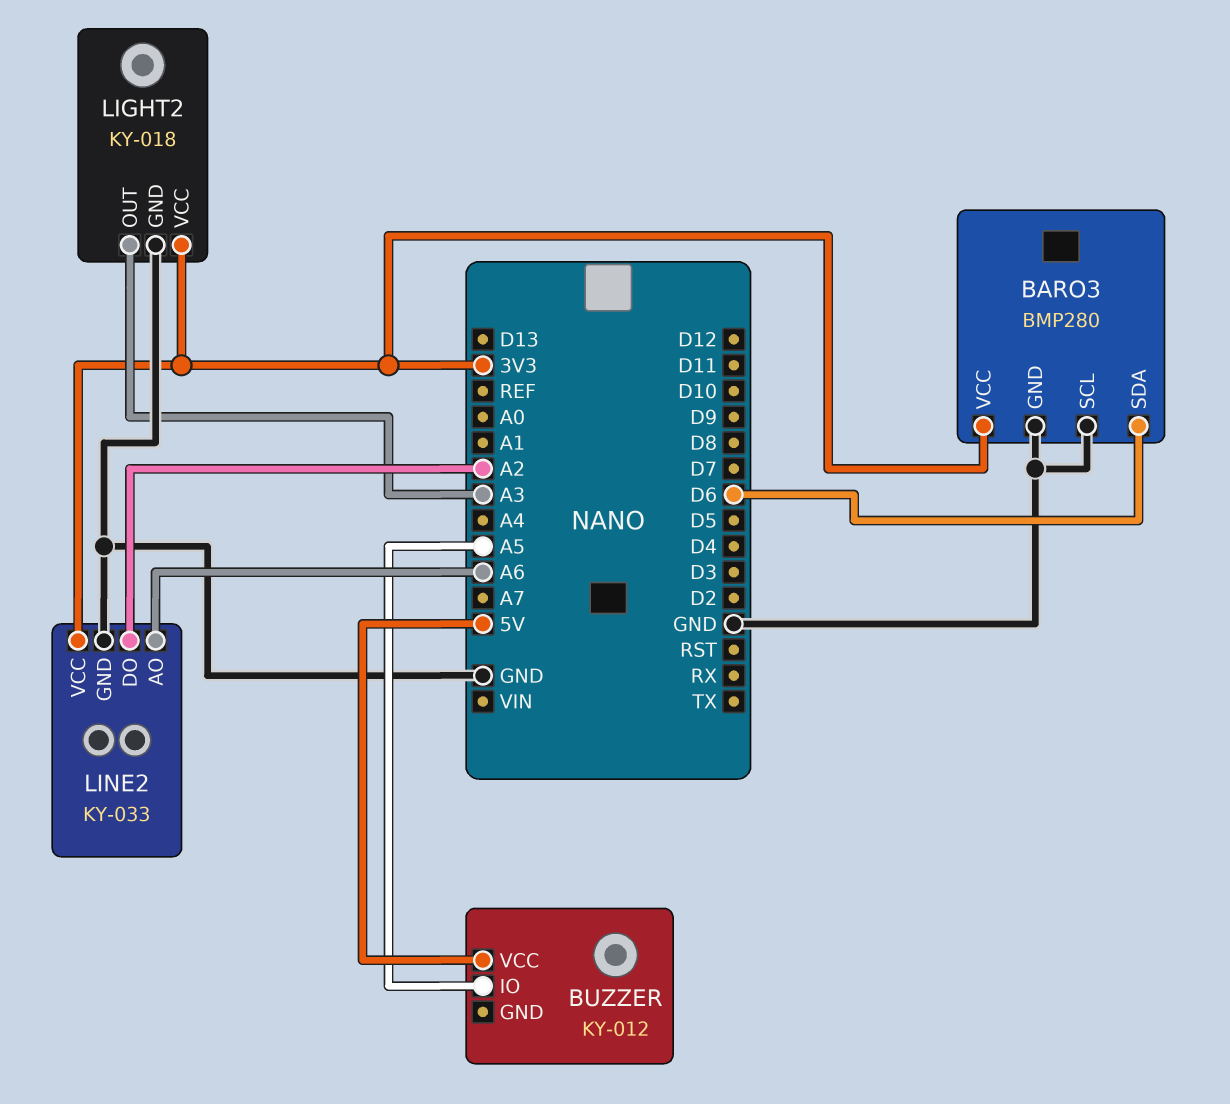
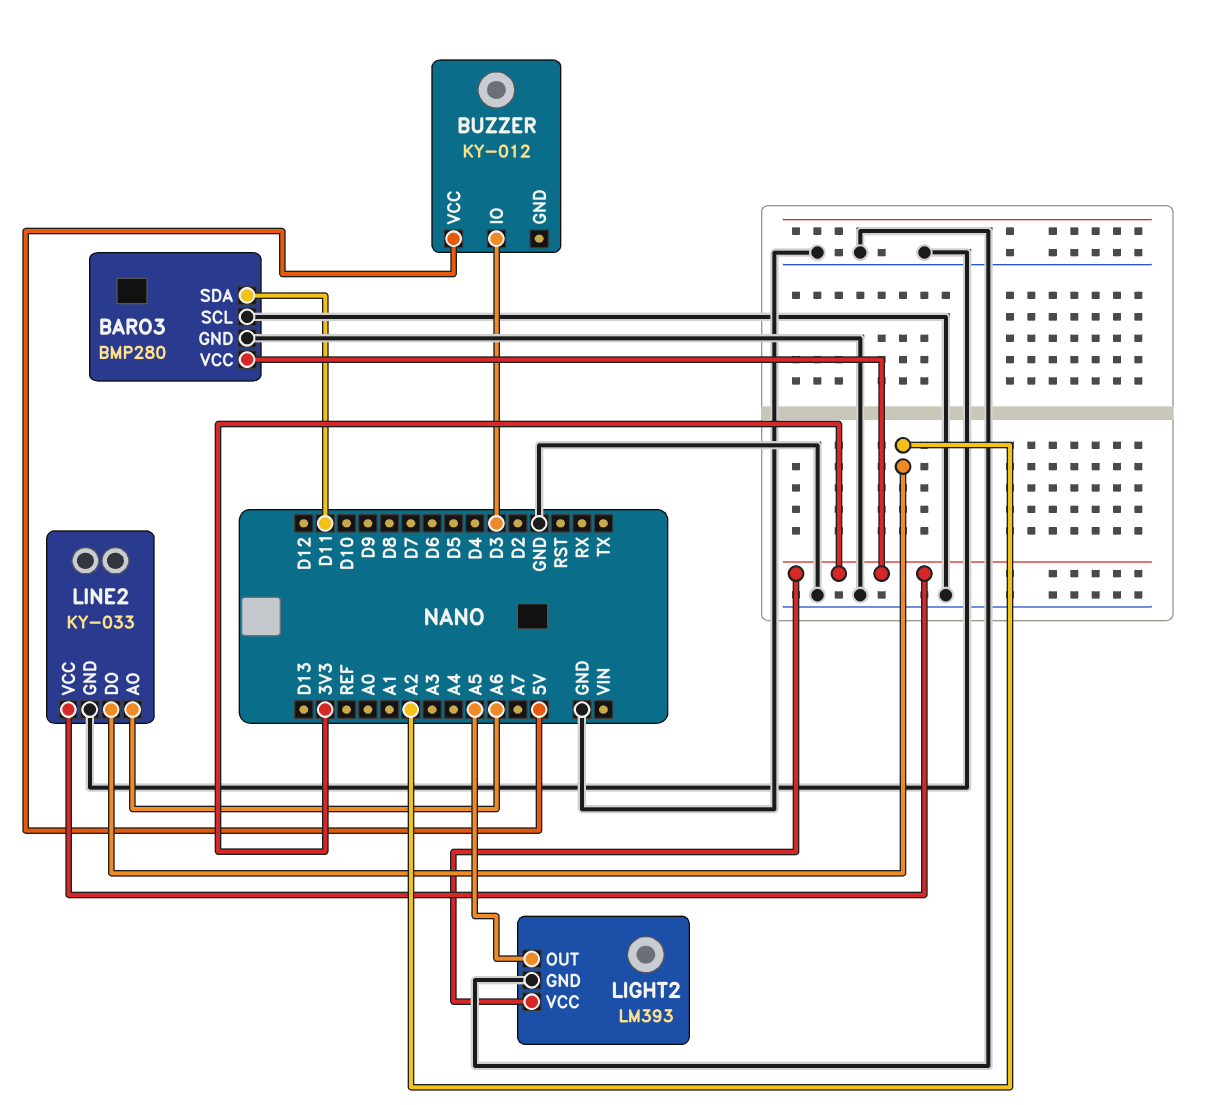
BARO3 pin SDA: D6 -> D11
BUZZER pin IO: A5 -> D3
LIGHT2: KY-018 -> LM393
LIGHT2 pin OUT: A3 -> A5

